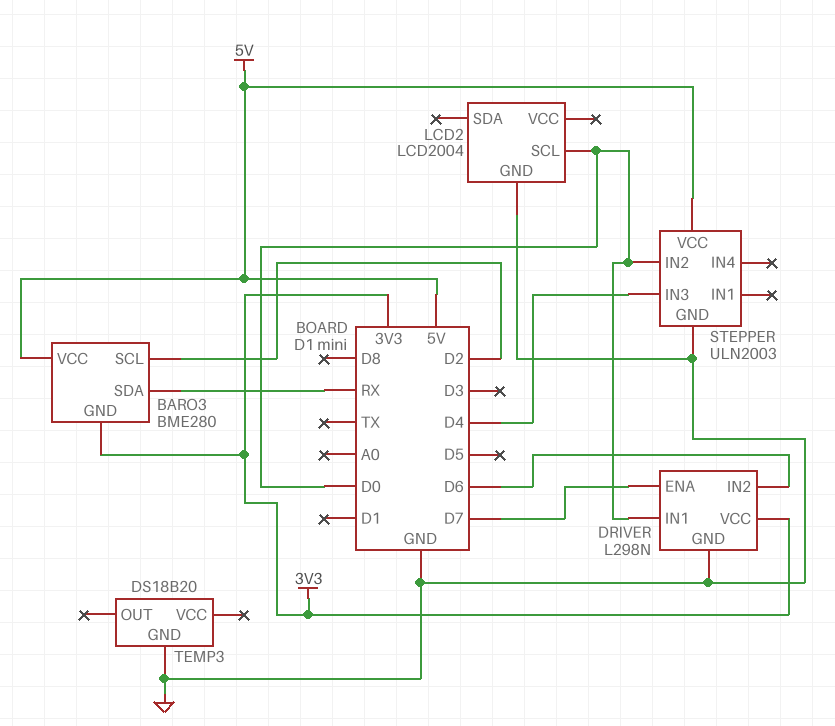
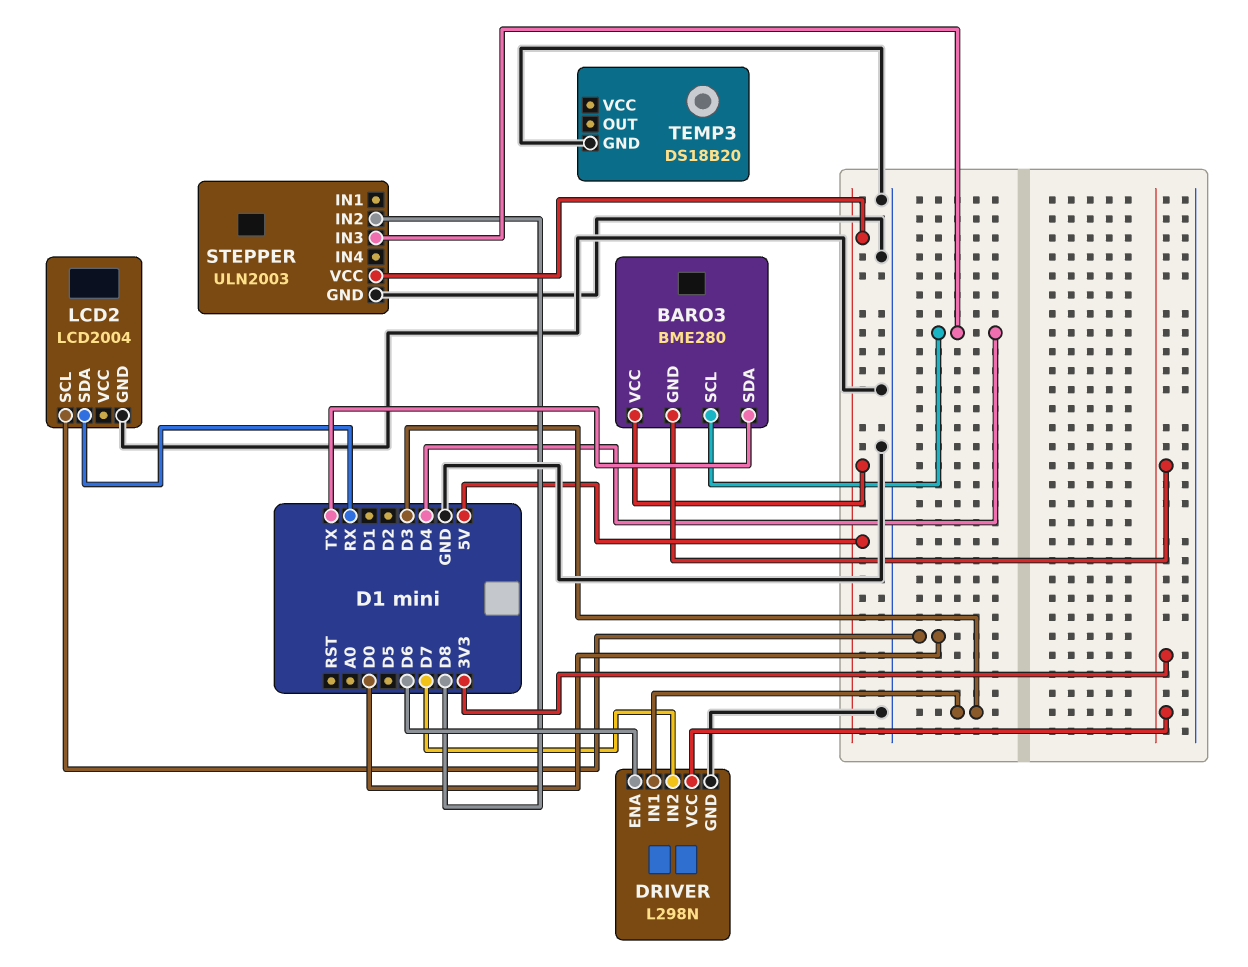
BARO3 pin SCL: D2 -> D4
BARO3 pin SDA: RX -> TX
DRIVER pin ENA: D7 -> D6
DRIVER pin IN1: D0 -> D3
DRIVER pin IN2: D6 -> D7
LCD2 pin SDA: none -> RX
STEPPER pin IN2: D0 -> D8

